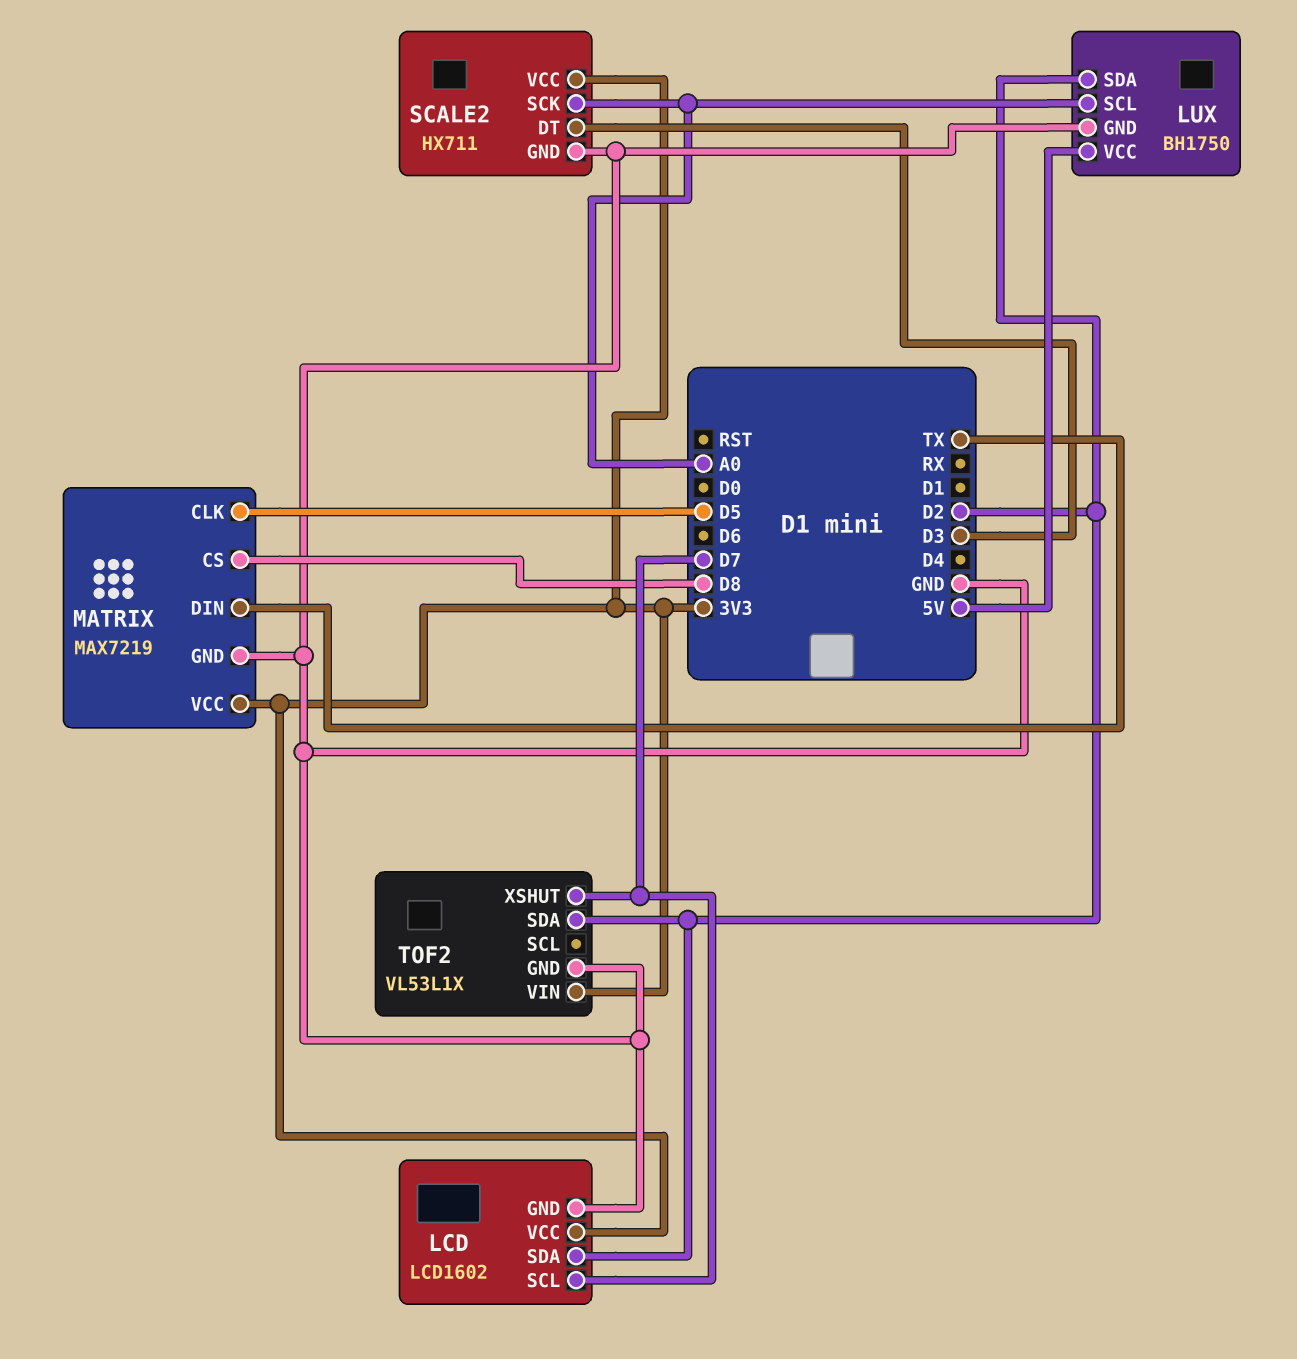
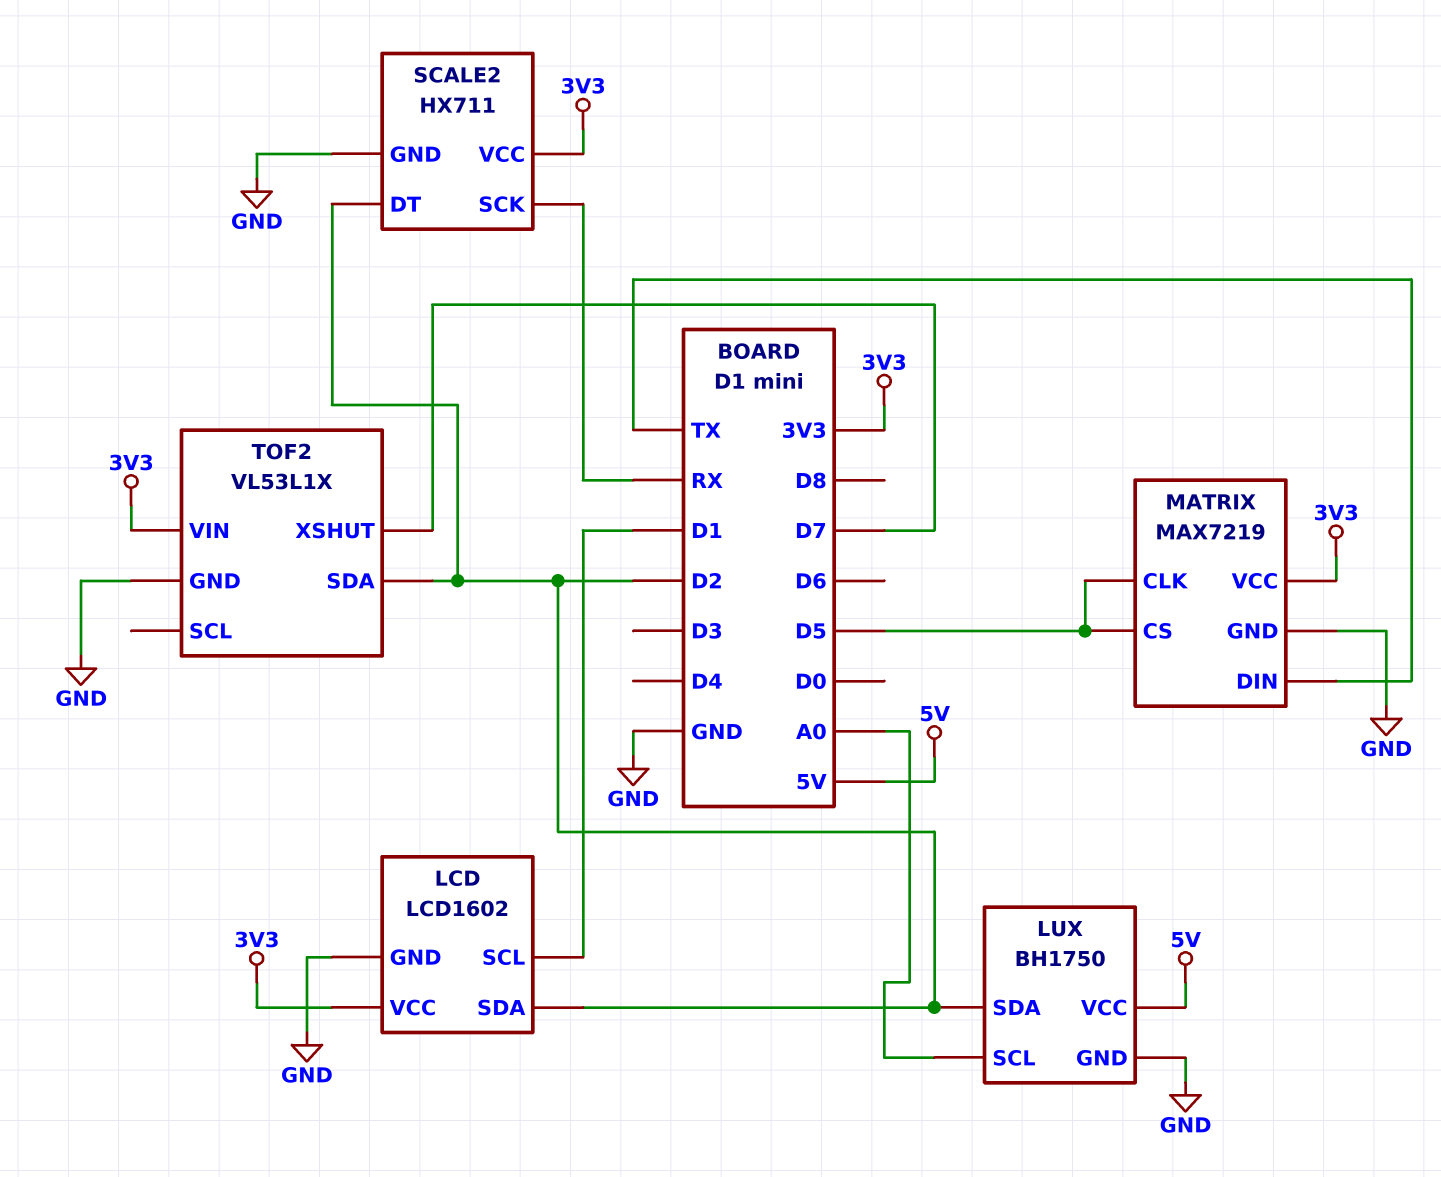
LCD pin SCL: D7 -> D1
MATRIX pin CS: D8 -> D5
SCALE2 pin DT: D3 -> D2
SCALE2 pin SCK: A0 -> RX

